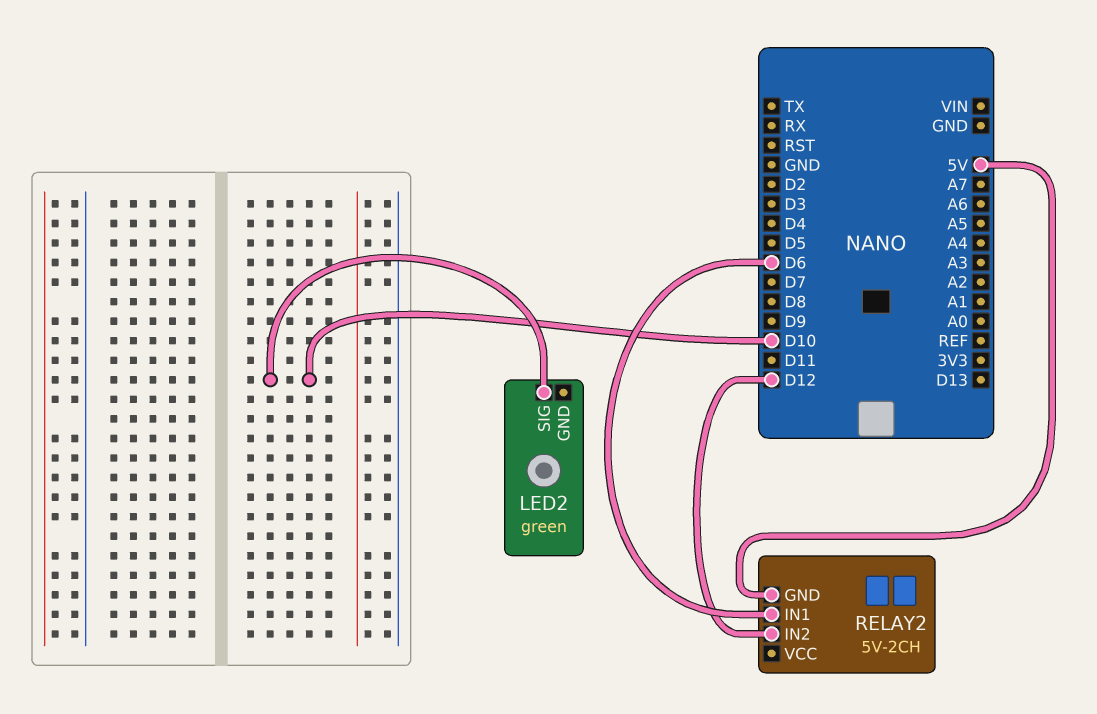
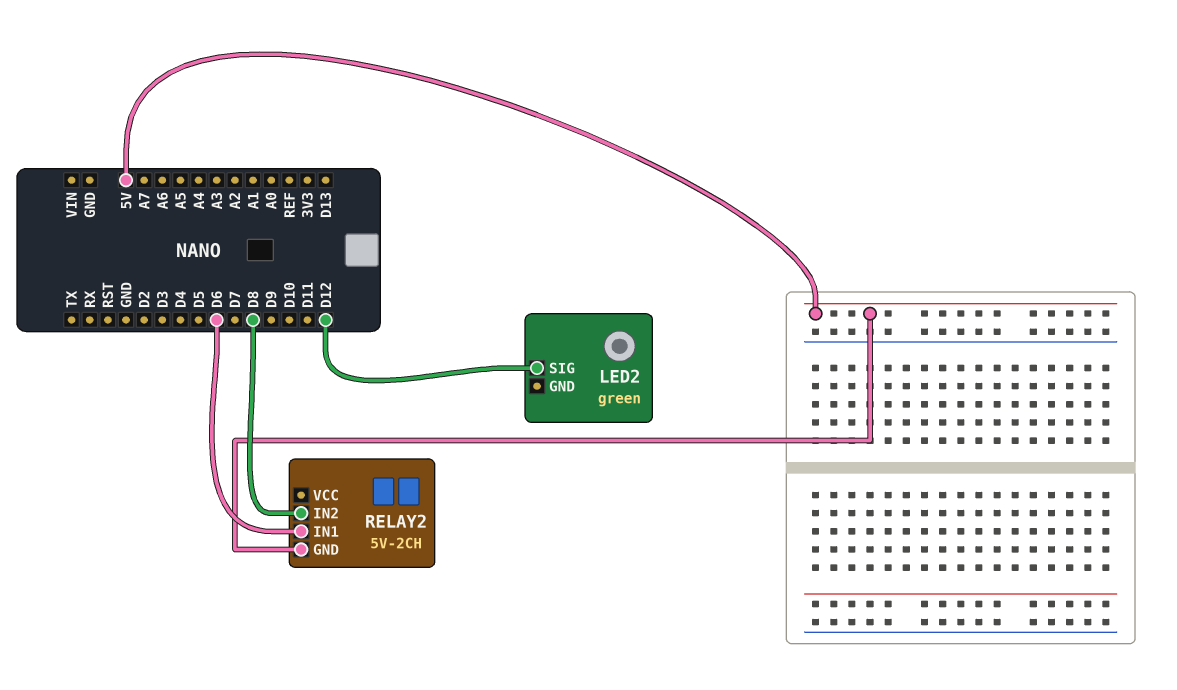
LED2 pin SIG: D10 -> D12
RELAY2 pin IN2: D12 -> D8

